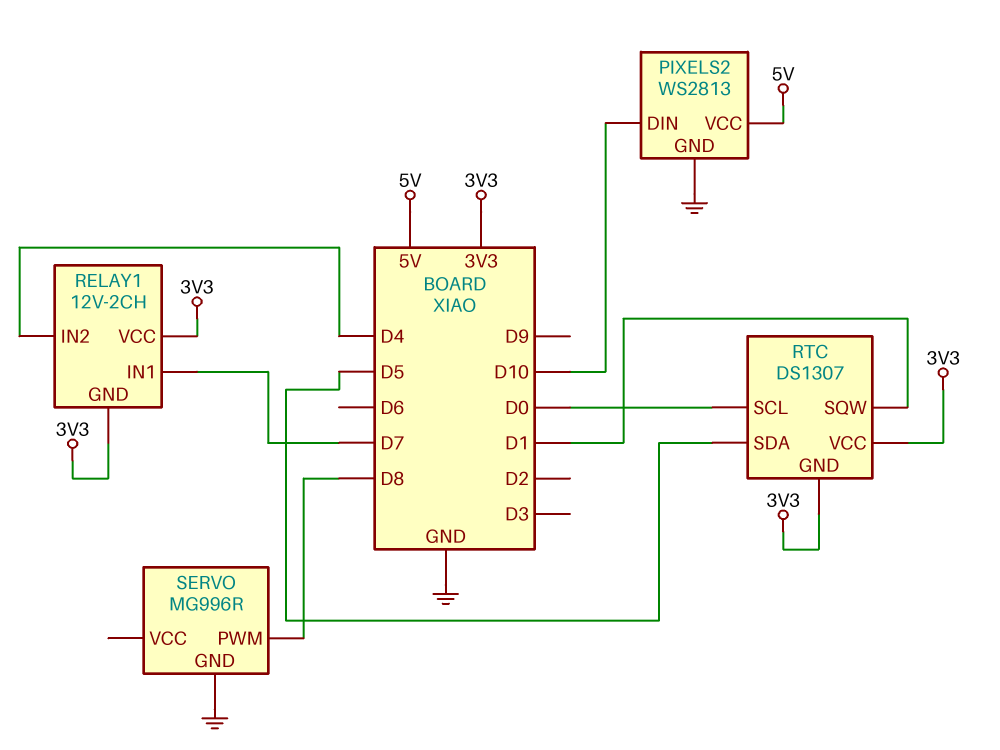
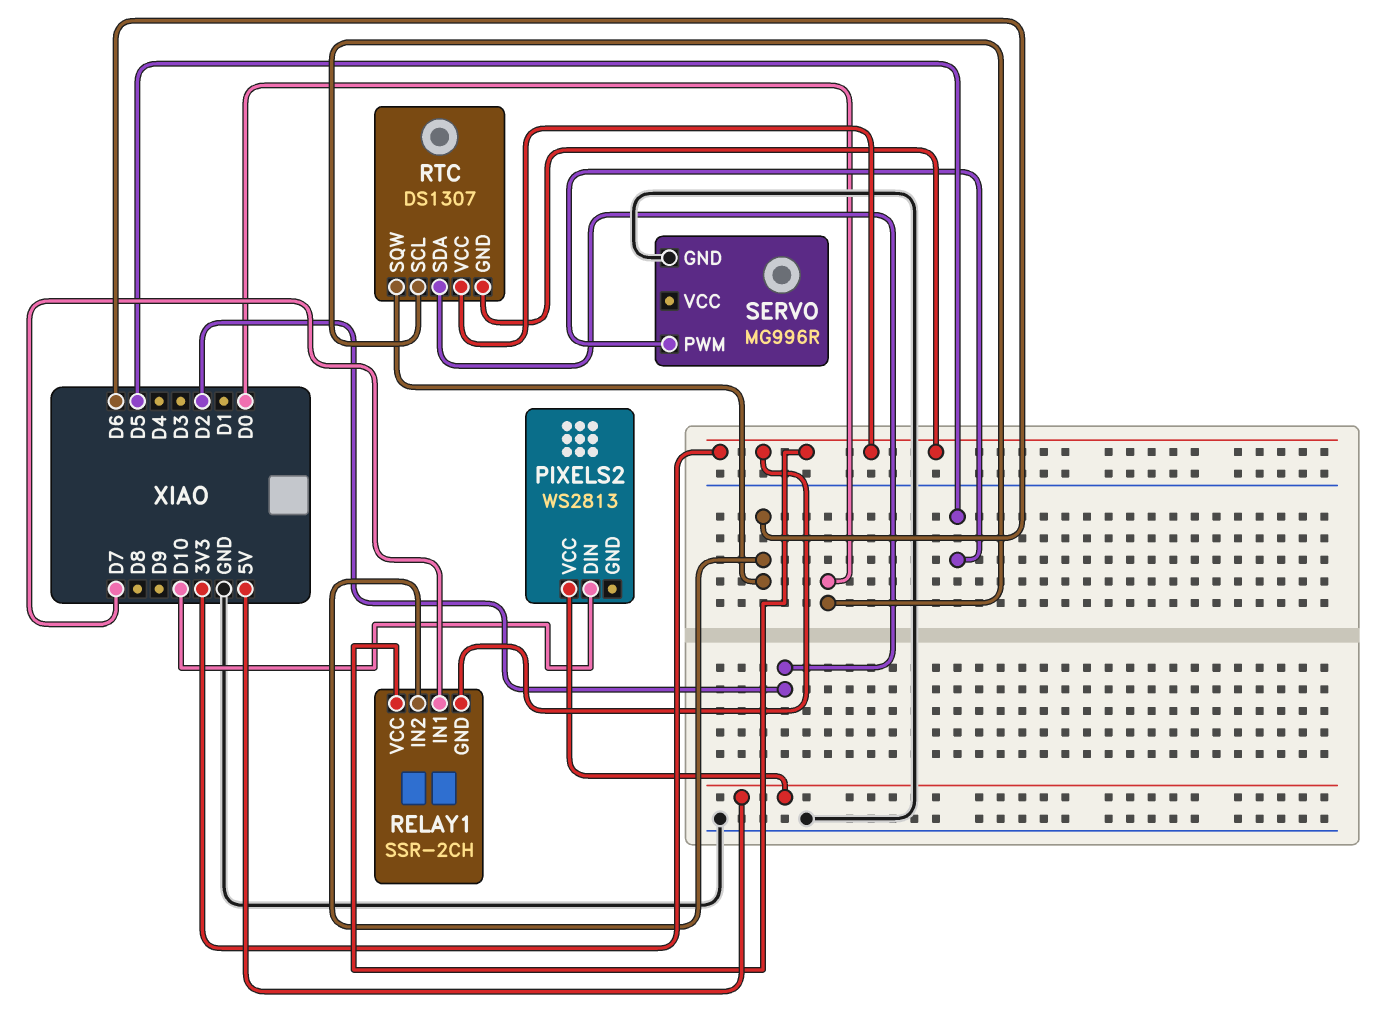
PIXELS2 pin GND: GND -> none
RELAY1: 12V-2CH -> SSR-2CH
RELAY1 pin IN2: D4 -> D6
RTC pin SDA: D5 -> D2
RTC pin SQW: D1 -> D6
SERVO pin PWM: D8 -> D5

